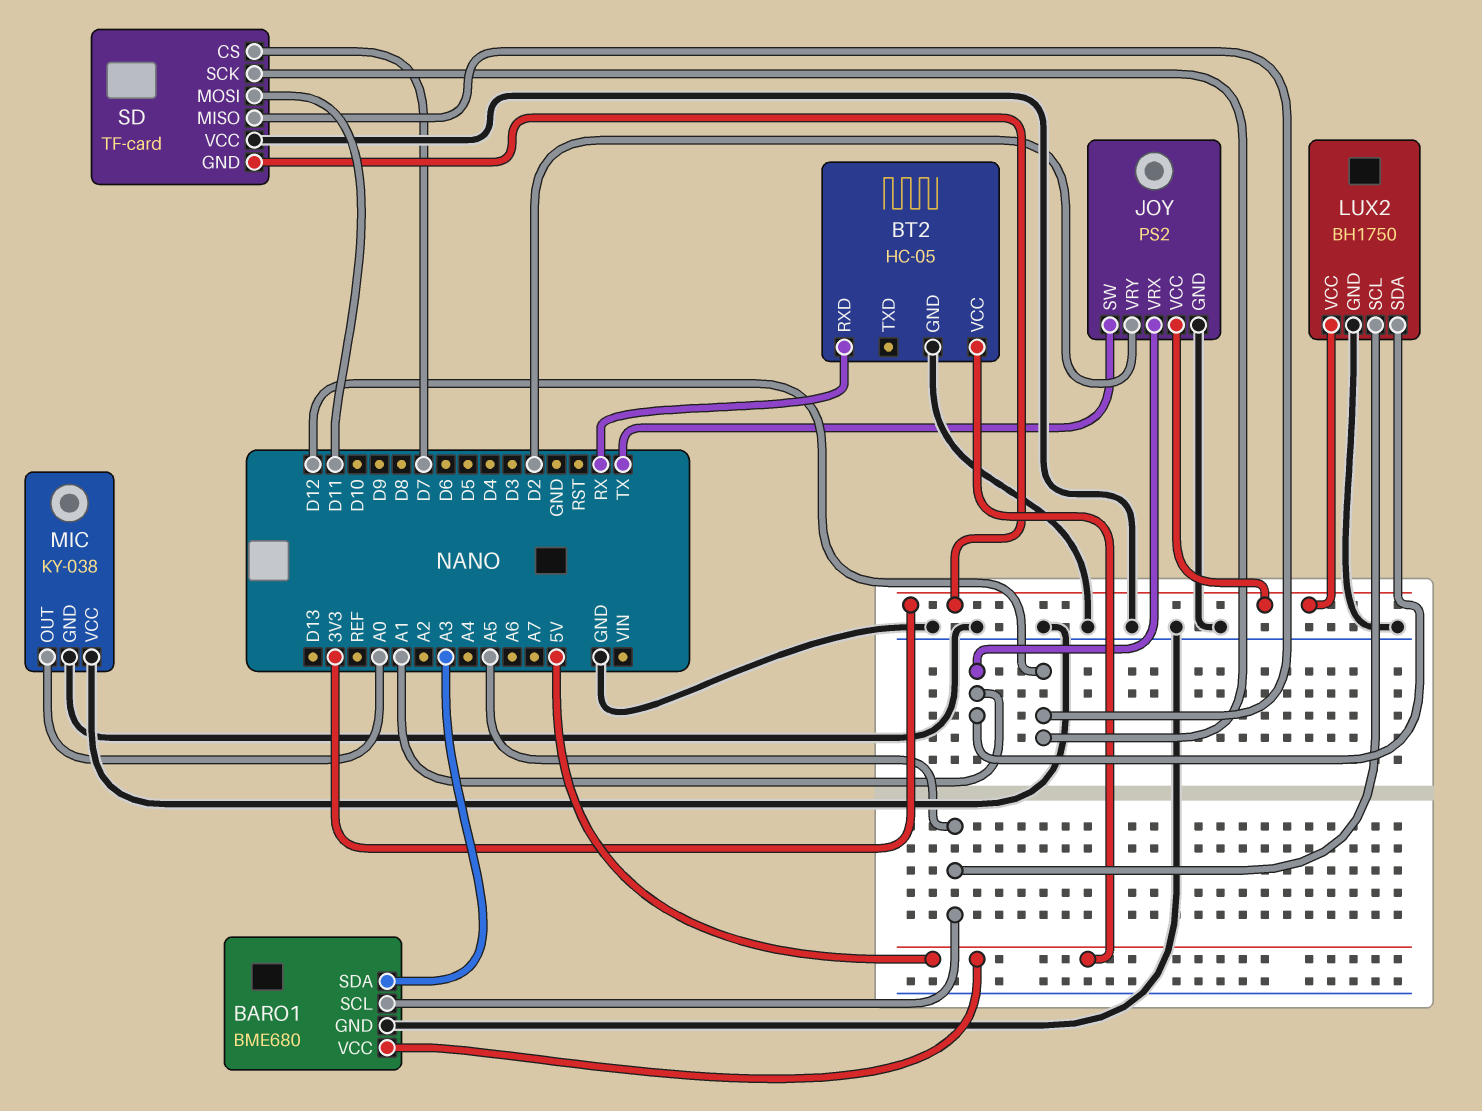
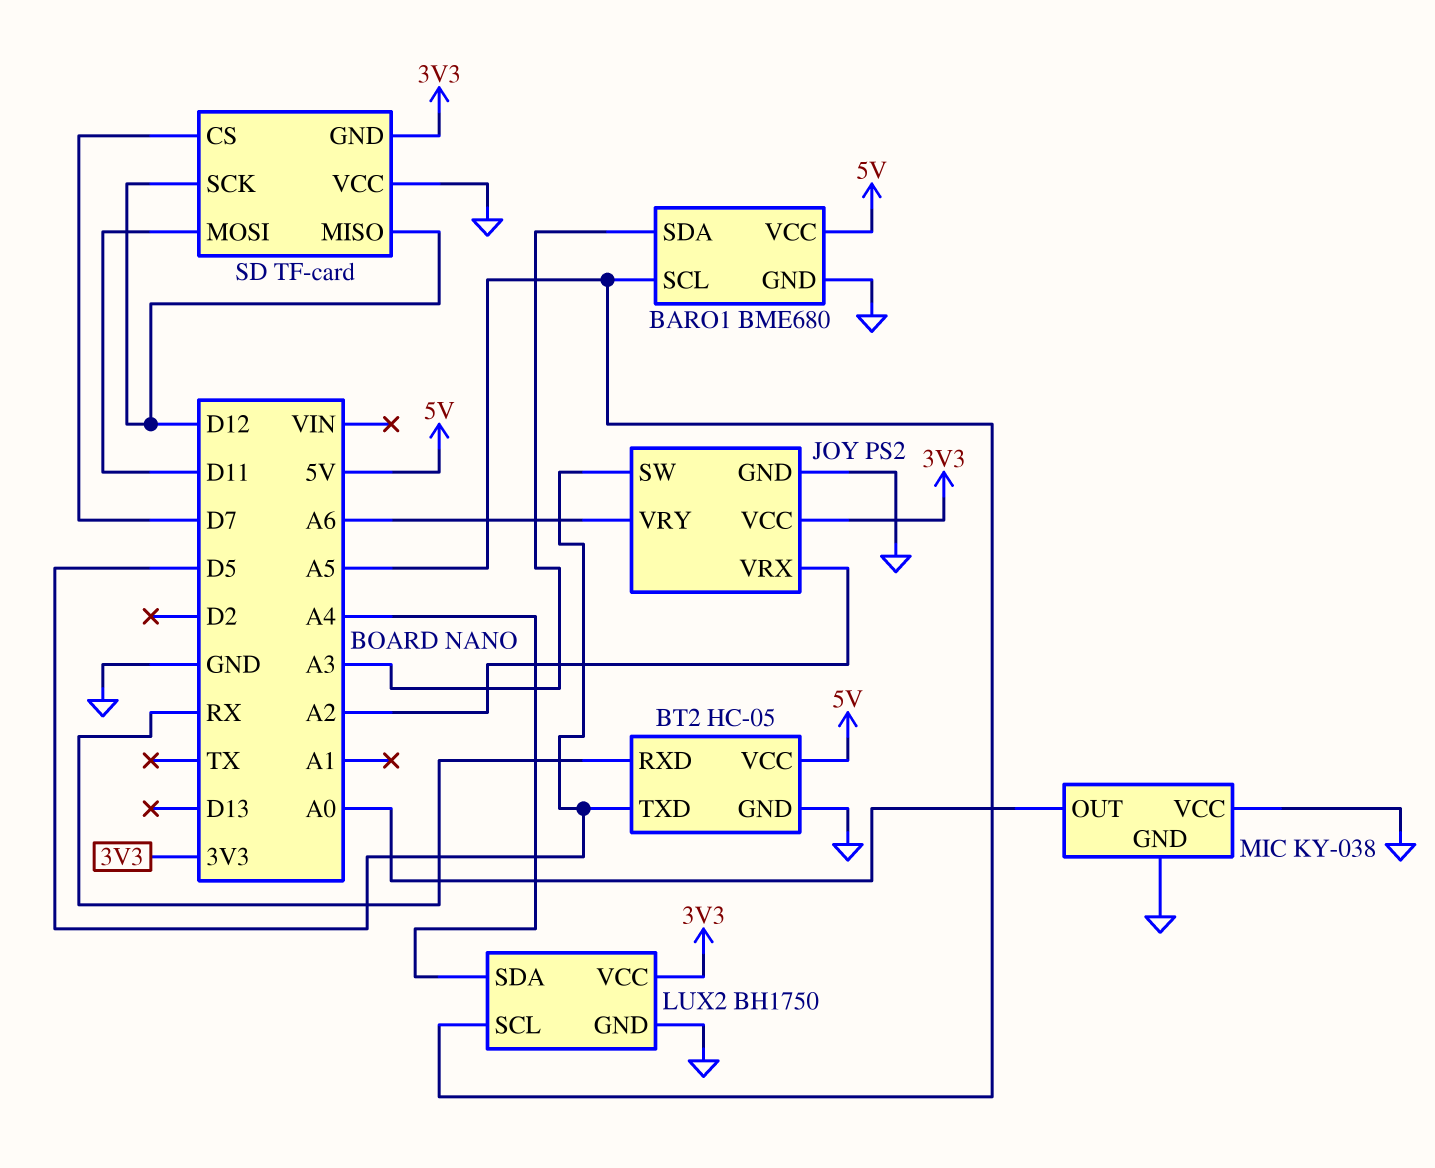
BT2 pin TXD: none -> D5
JOY pin SW: TX -> D5
JOY pin VRX: A1 -> A2
JOY pin VRY: D2 -> A6
LUX2 pin SDA: A1 -> A4

